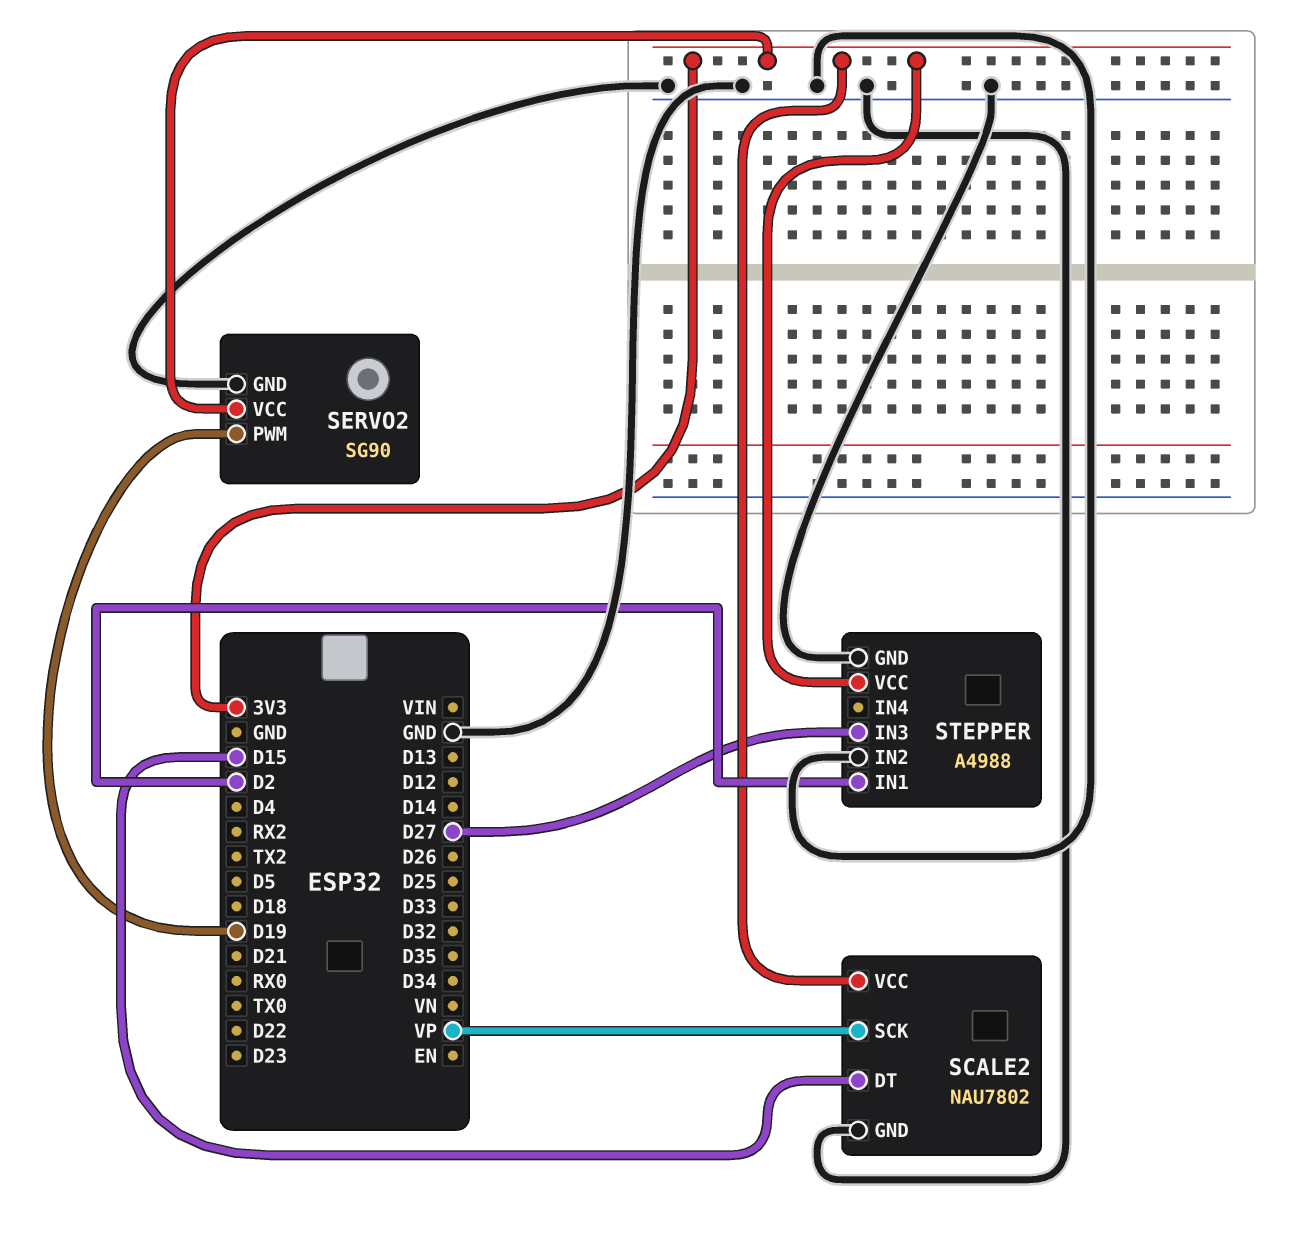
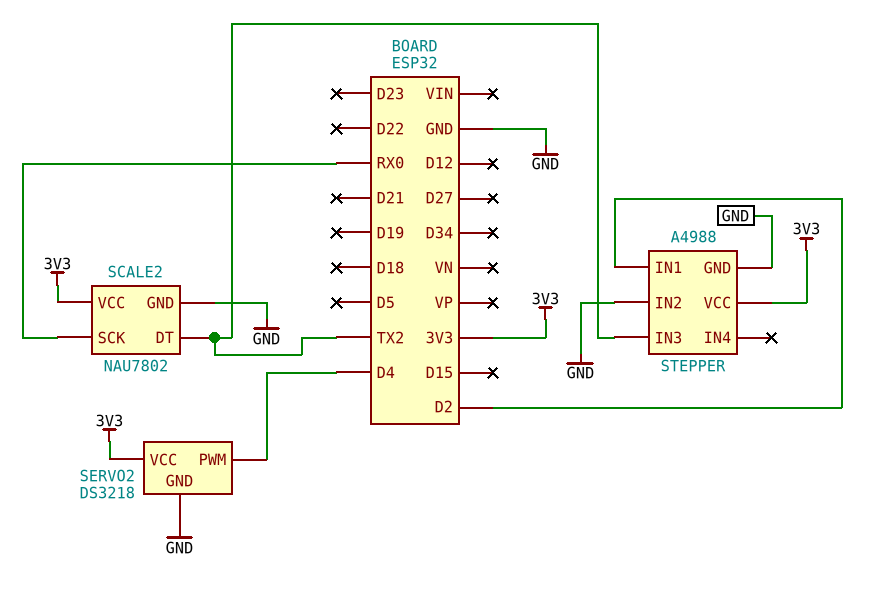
SCALE2 pin DT: D15 -> TX2
SCALE2 pin SCK: VP -> RX0
SERVO2: SG90 -> DS3218
SERVO2 pin PWM: D19 -> D4
STEPPER pin IN3: D27 -> TX2

